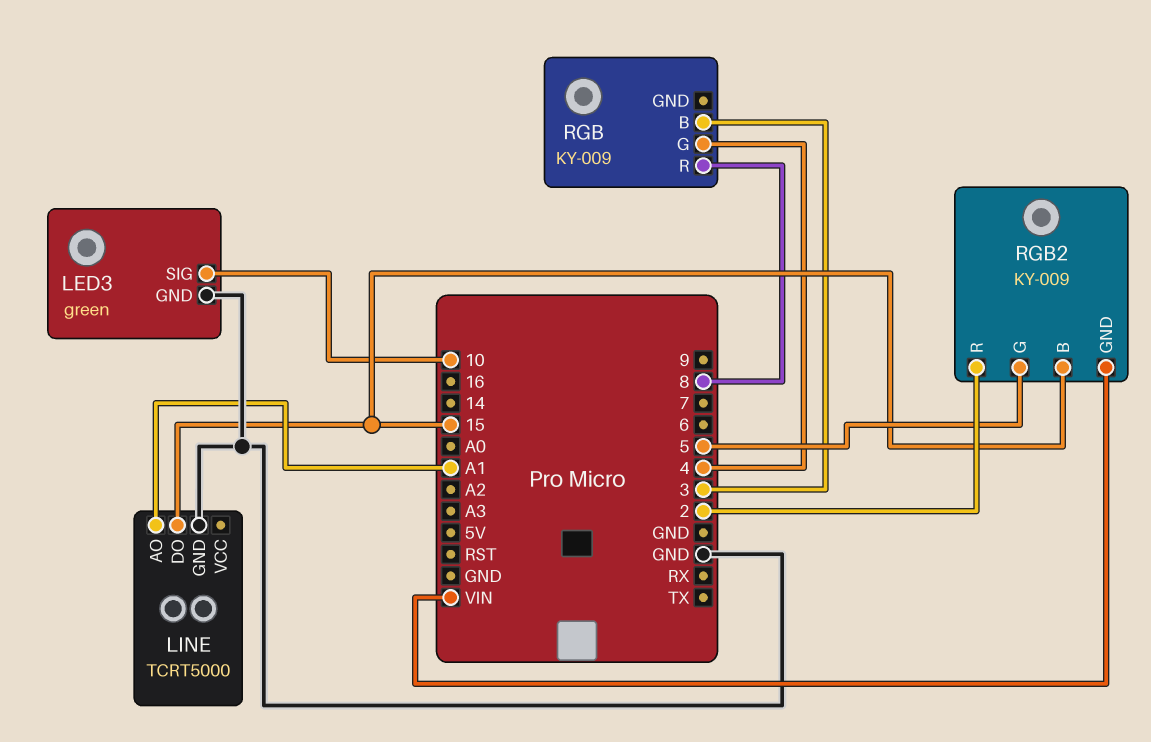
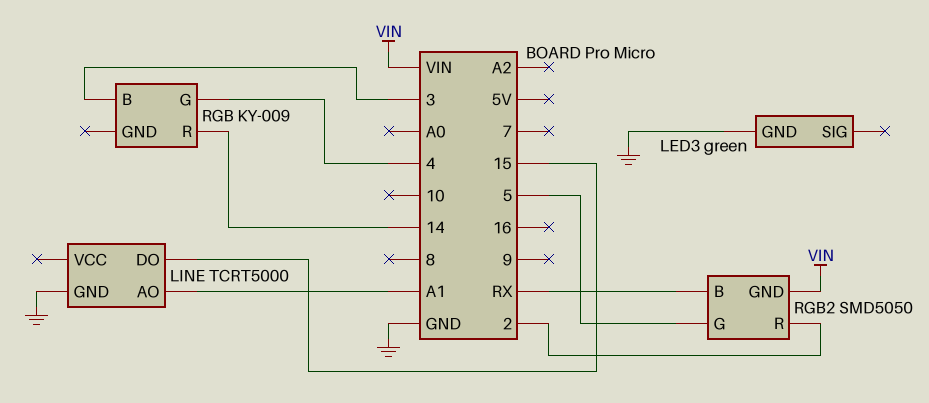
LED3 pin SIG: 10 -> none
RGB pin R: 8 -> 14
RGB2: KY-009 -> SMD5050
RGB2 pin B: 15 -> RX

